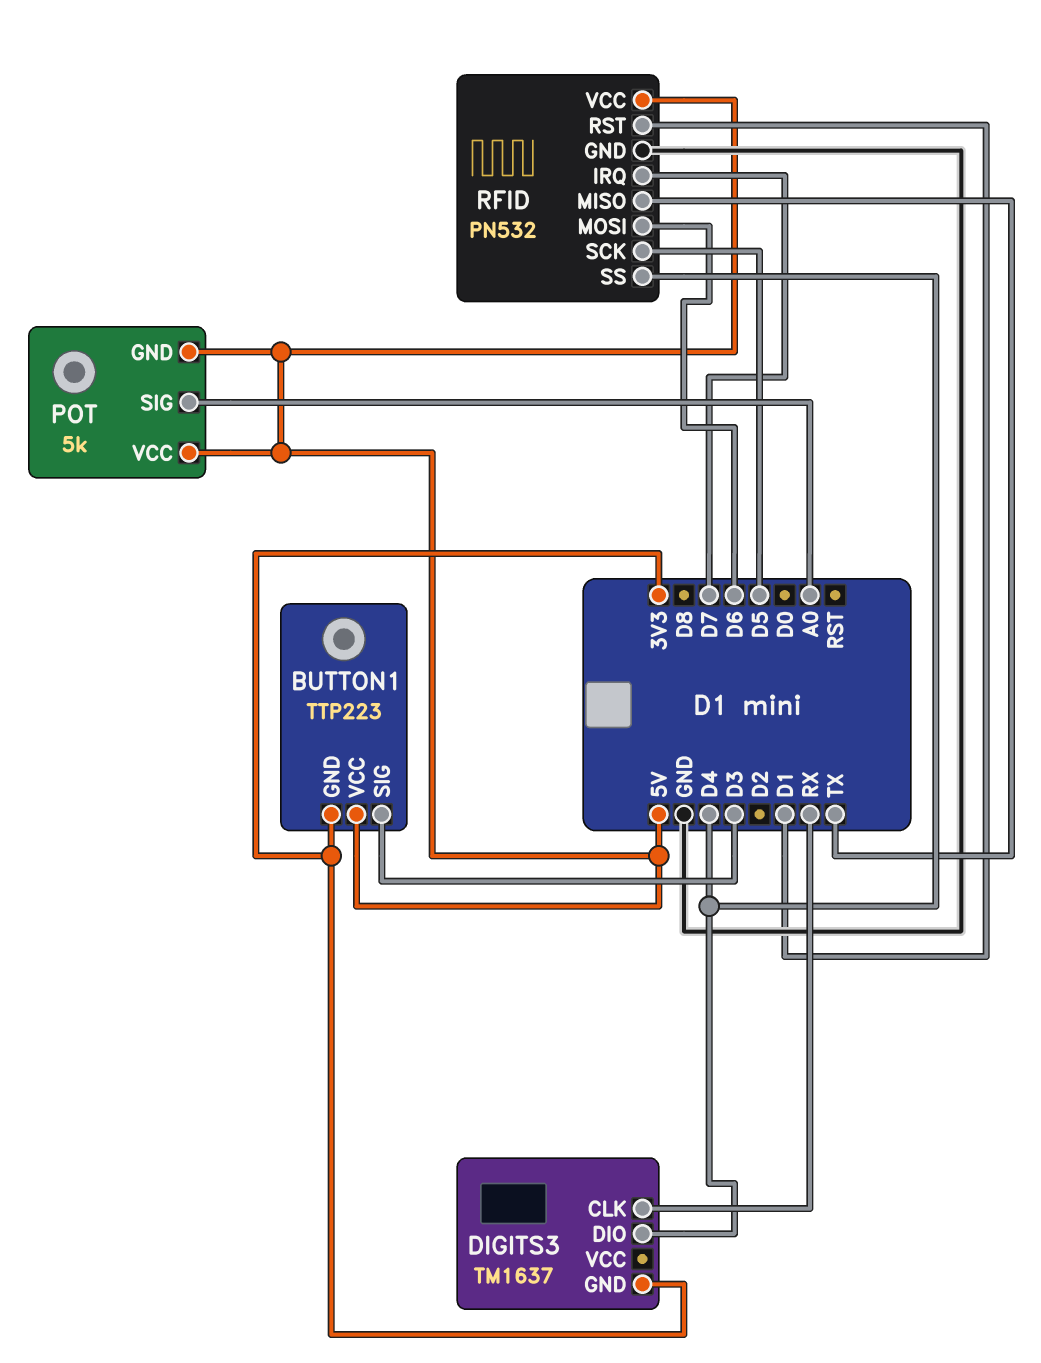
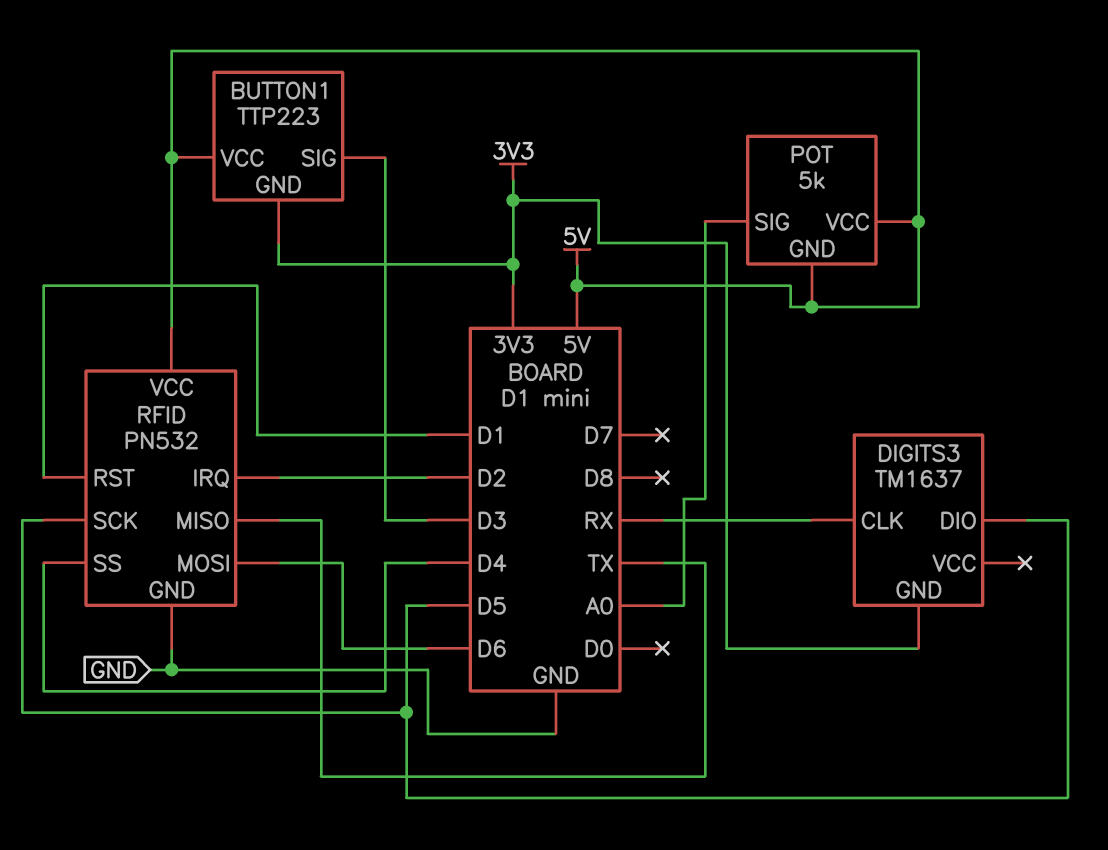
DIGITS3 pin DIO: D4 -> D5
RFID pin IRQ: D7 -> D2

